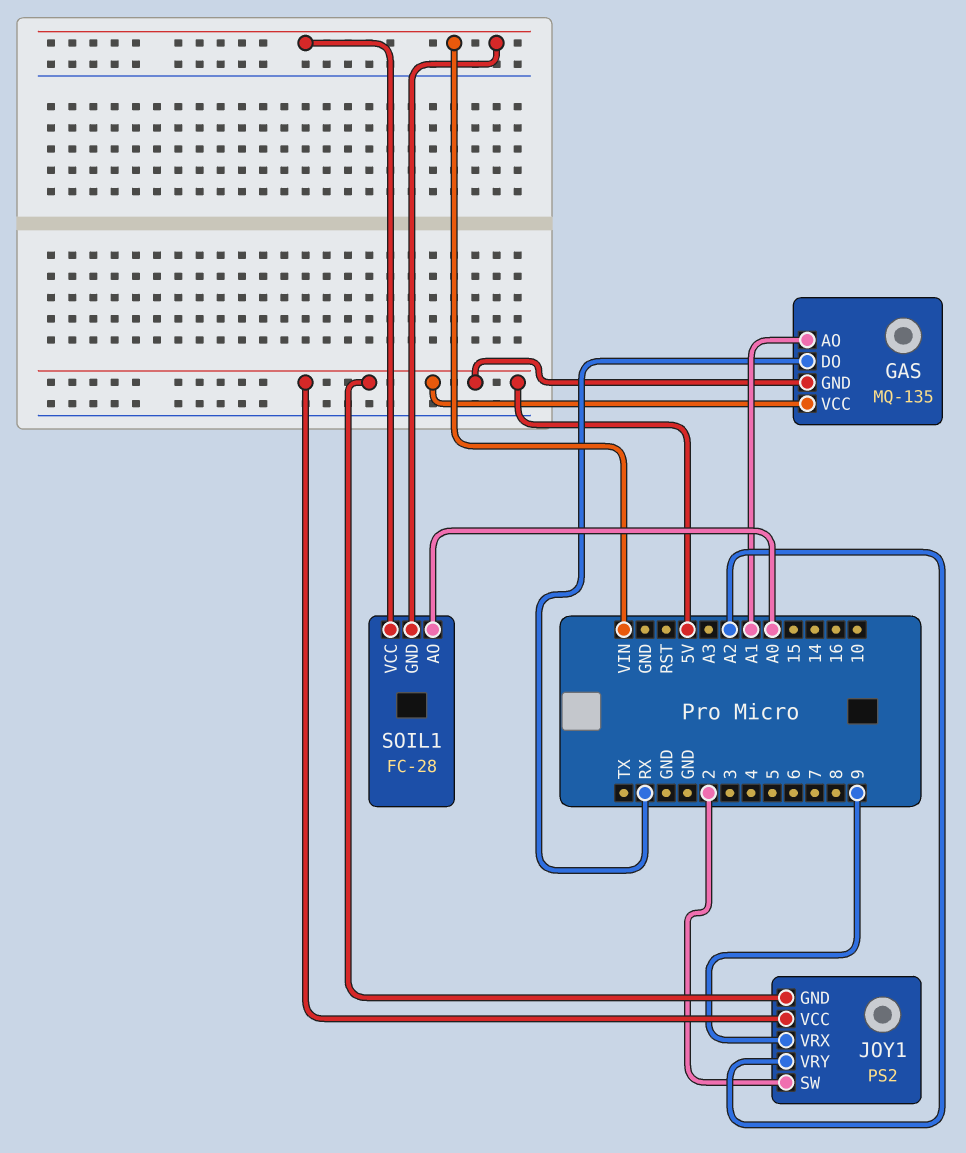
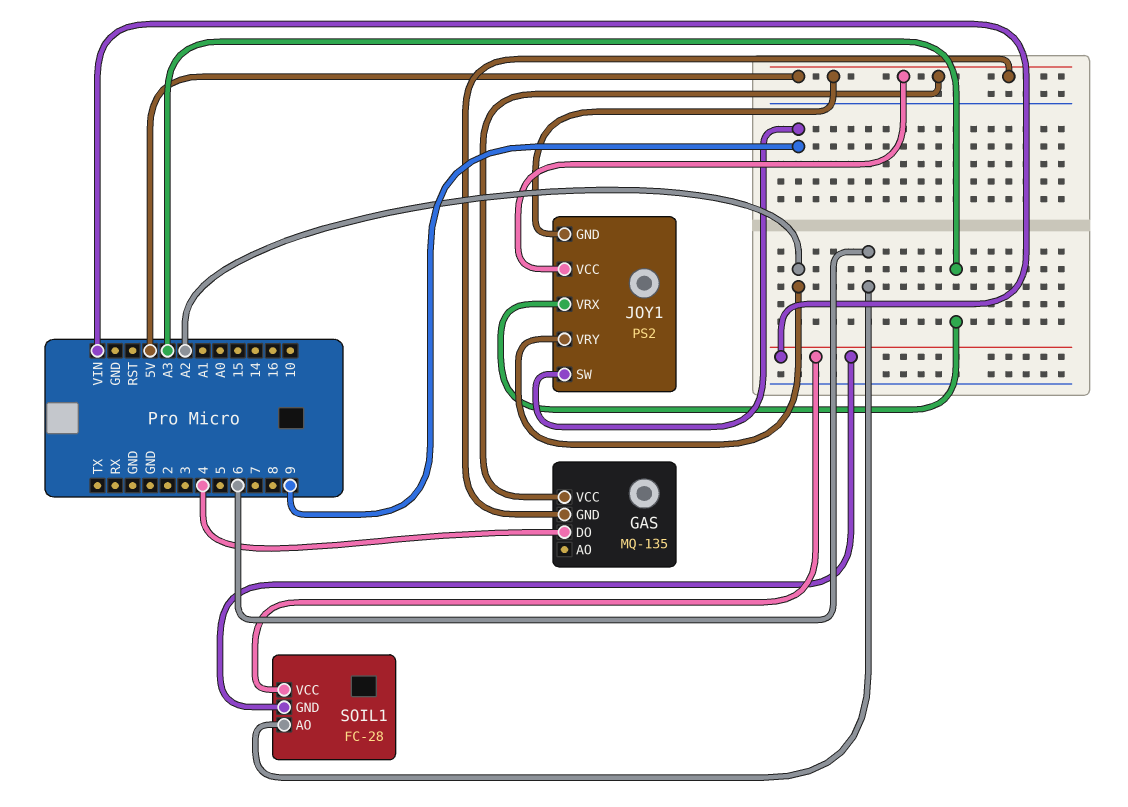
GAS pin AO: A1 -> none
GAS pin DO: RX -> 4
JOY1 pin SW: 2 -> 9
JOY1 pin VRX: 9 -> A3
SOIL1 pin AO: A0 -> 6

